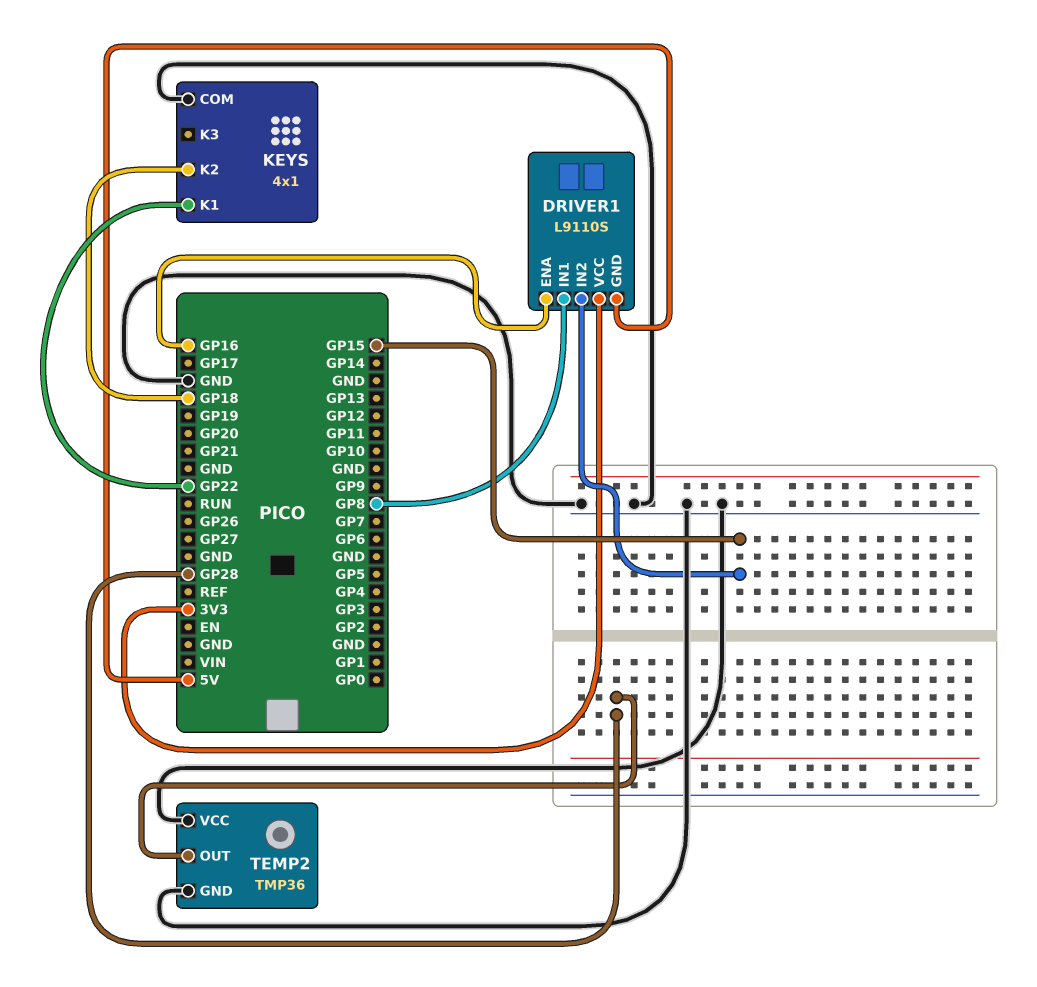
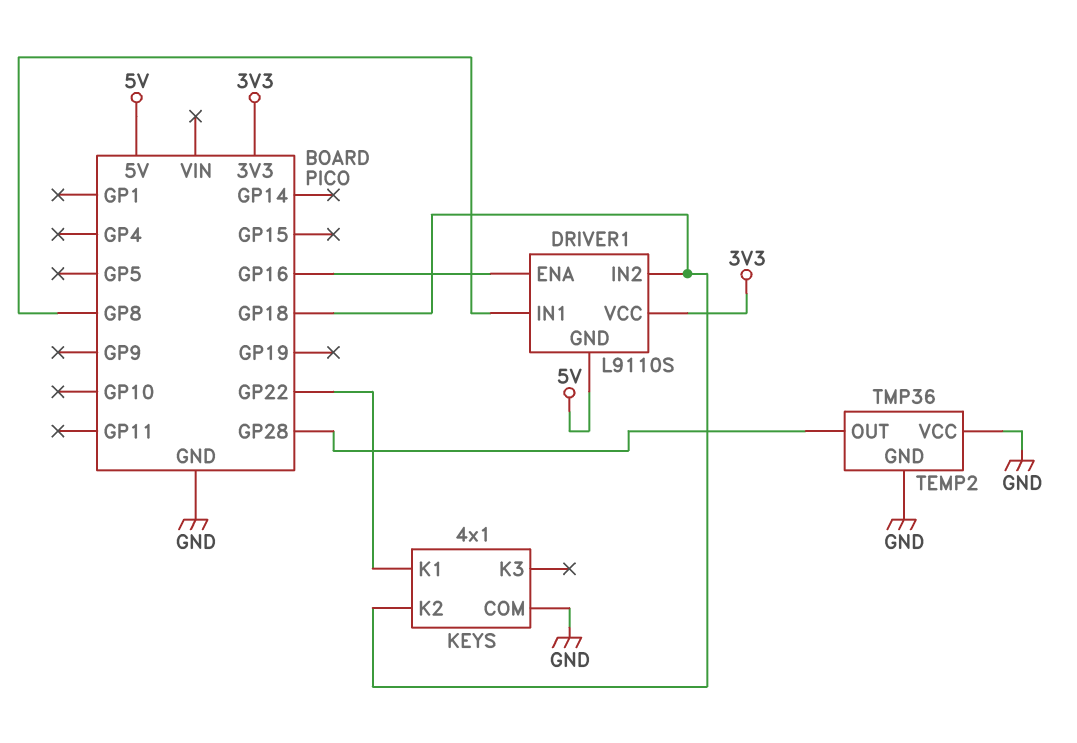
DRIVER1 pin IN2: GP15 -> GP18

